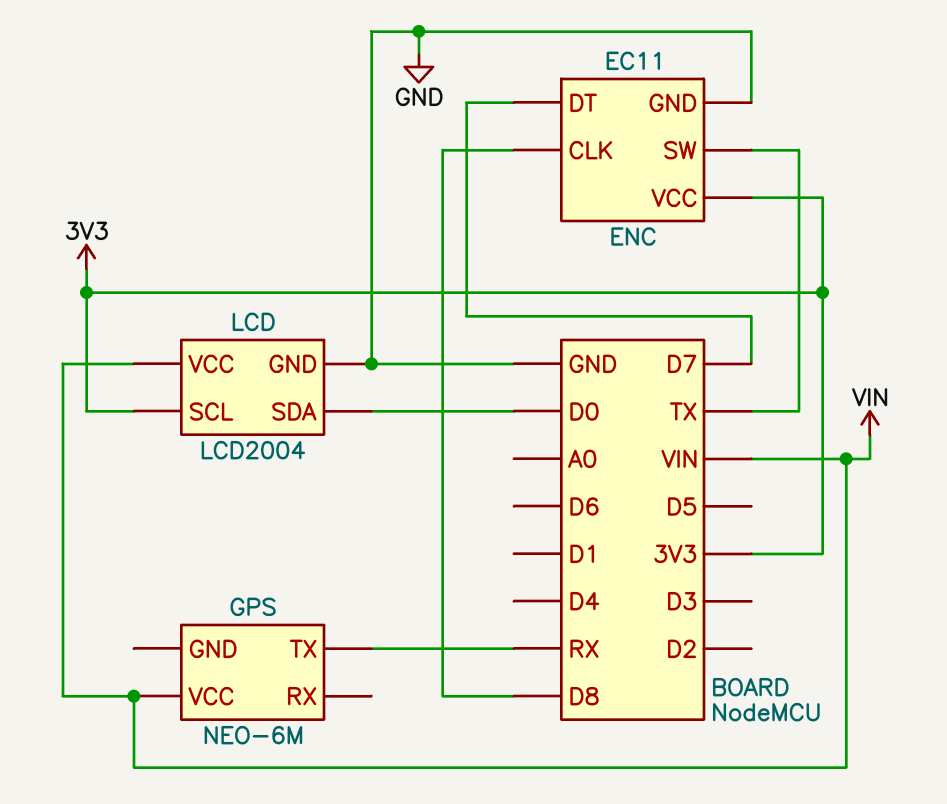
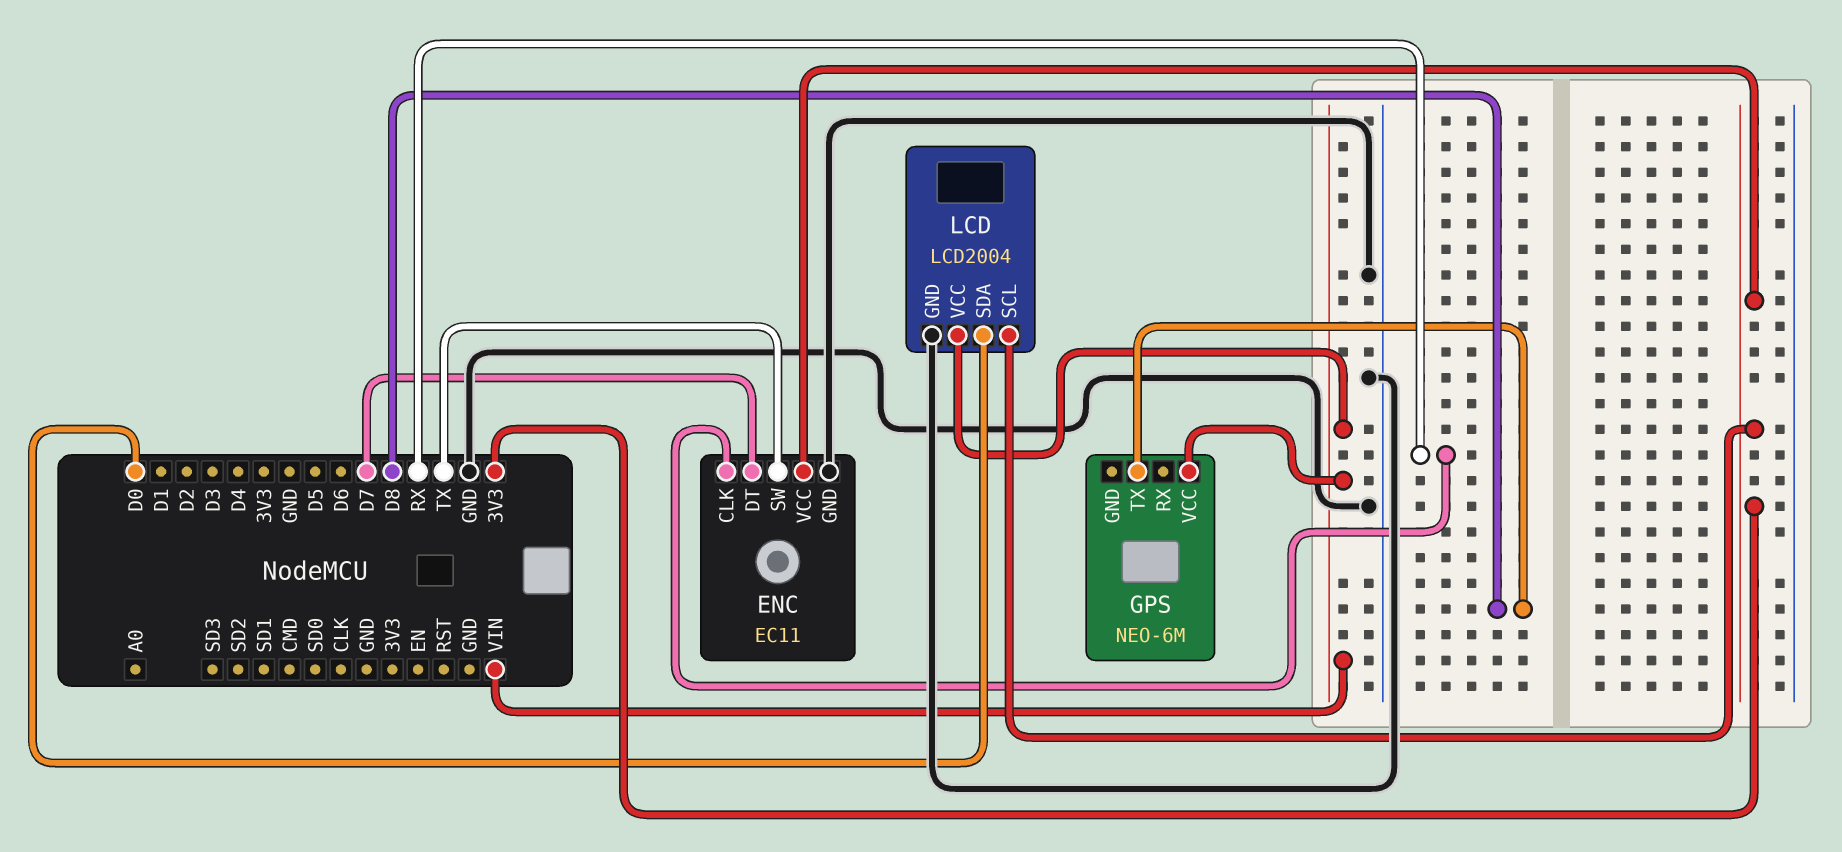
ENC pin CLK: D8 -> RX
GPS pin TX: RX -> D8

